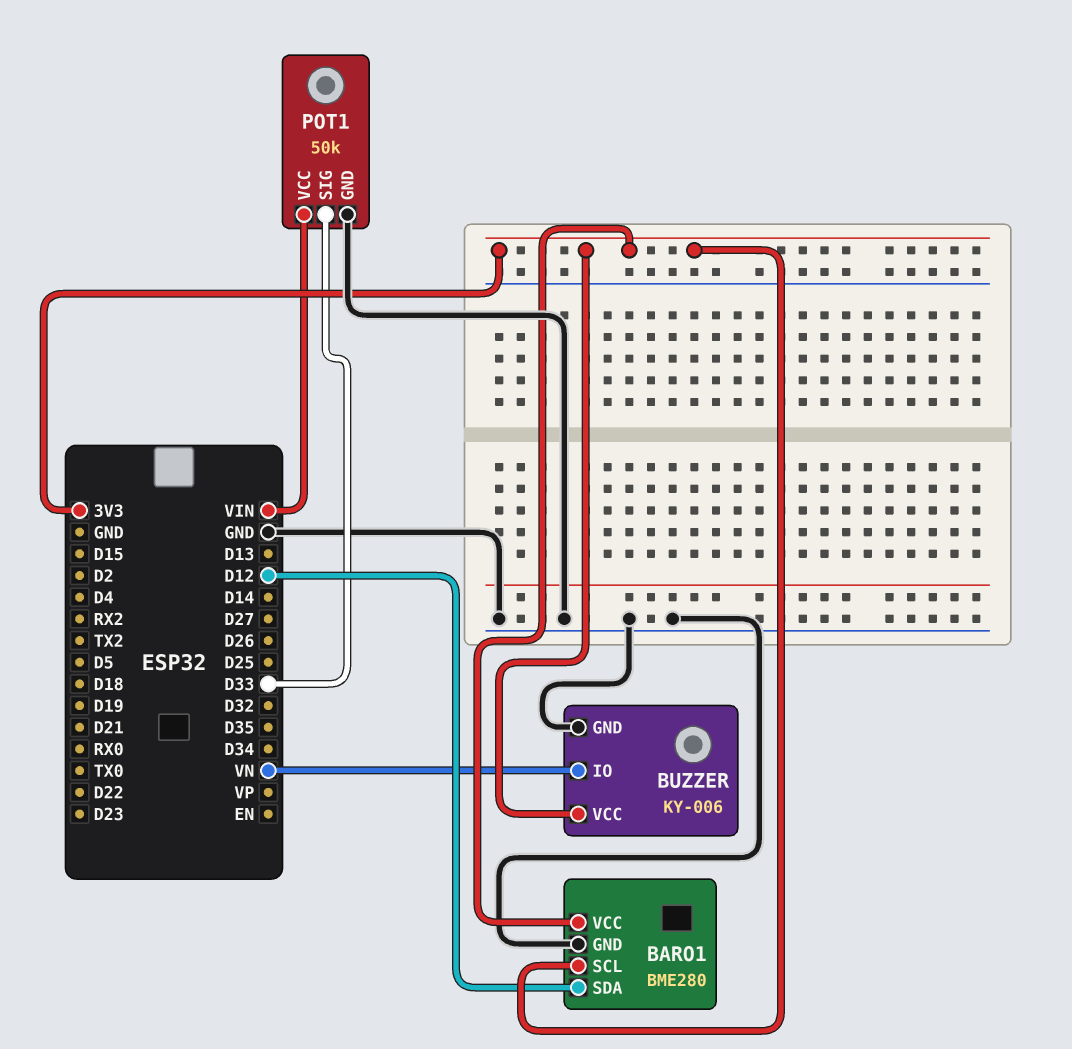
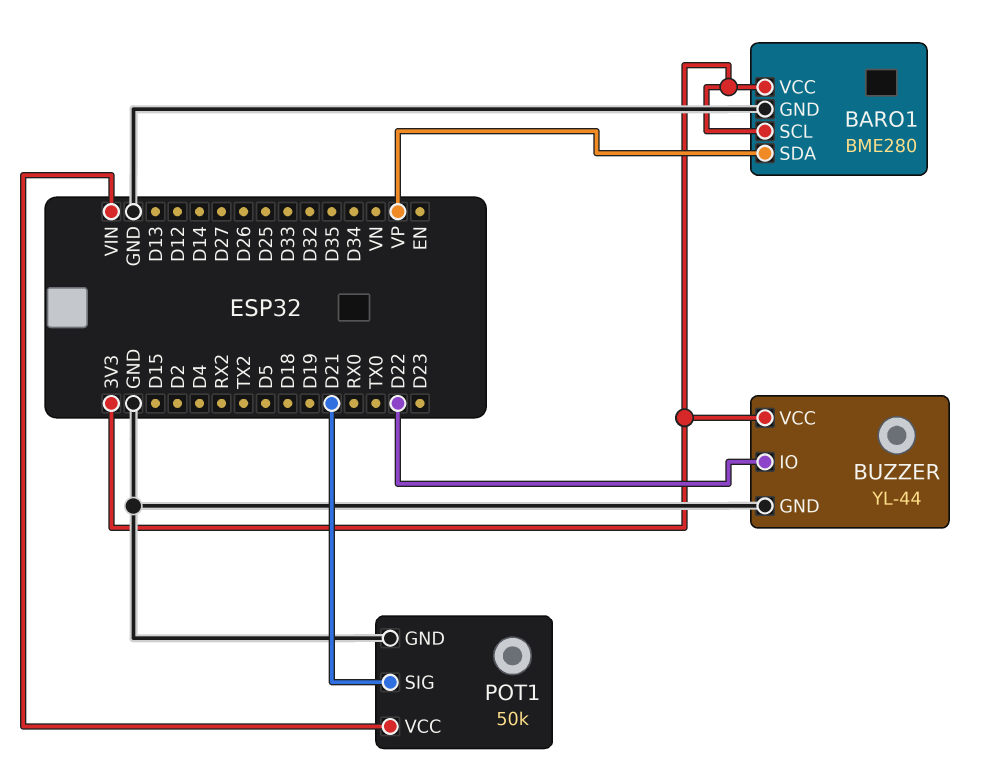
BARO1 pin SDA: D12 -> VP
BUZZER: KY-006 -> YL-44
BUZZER pin IO: VN -> D22
POT1 pin SIG: D33 -> D21

